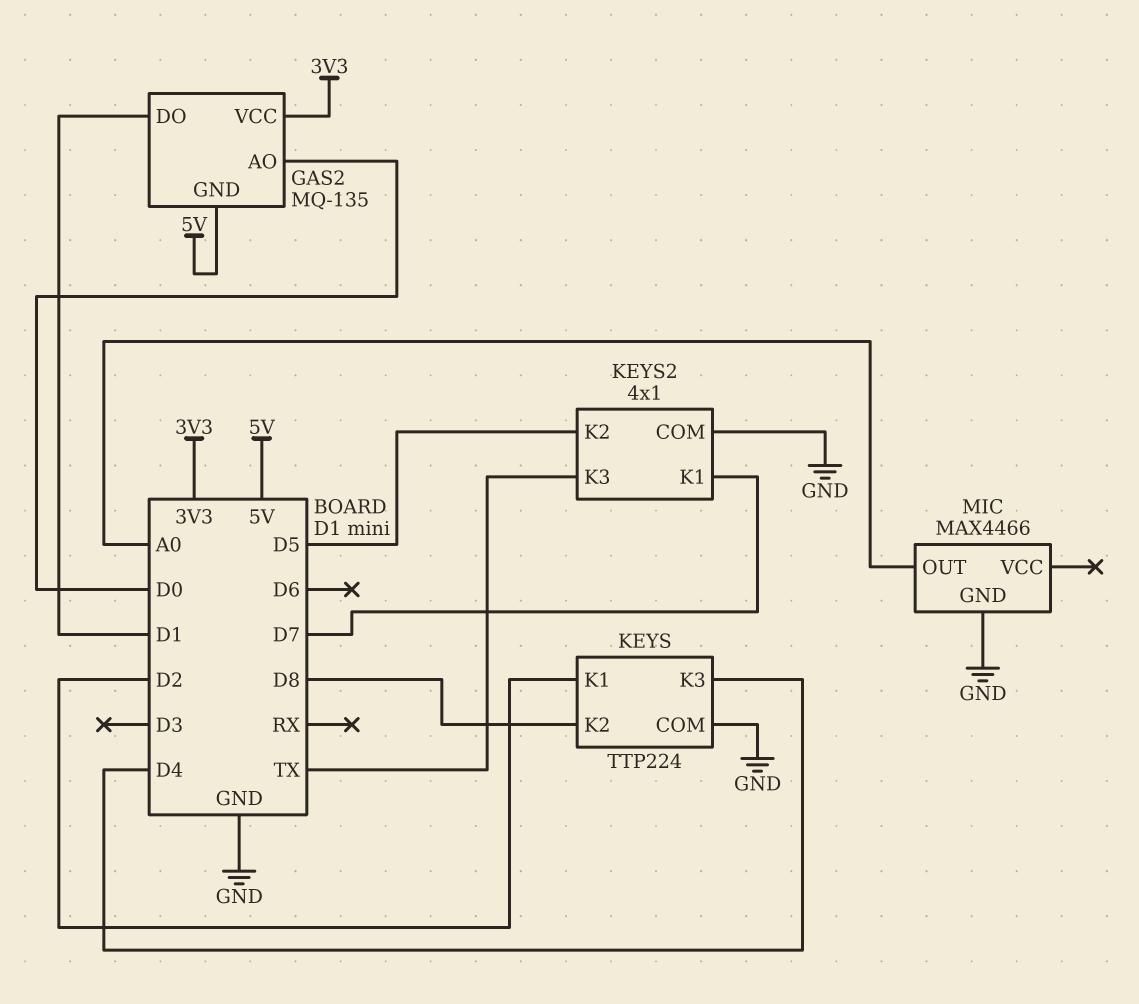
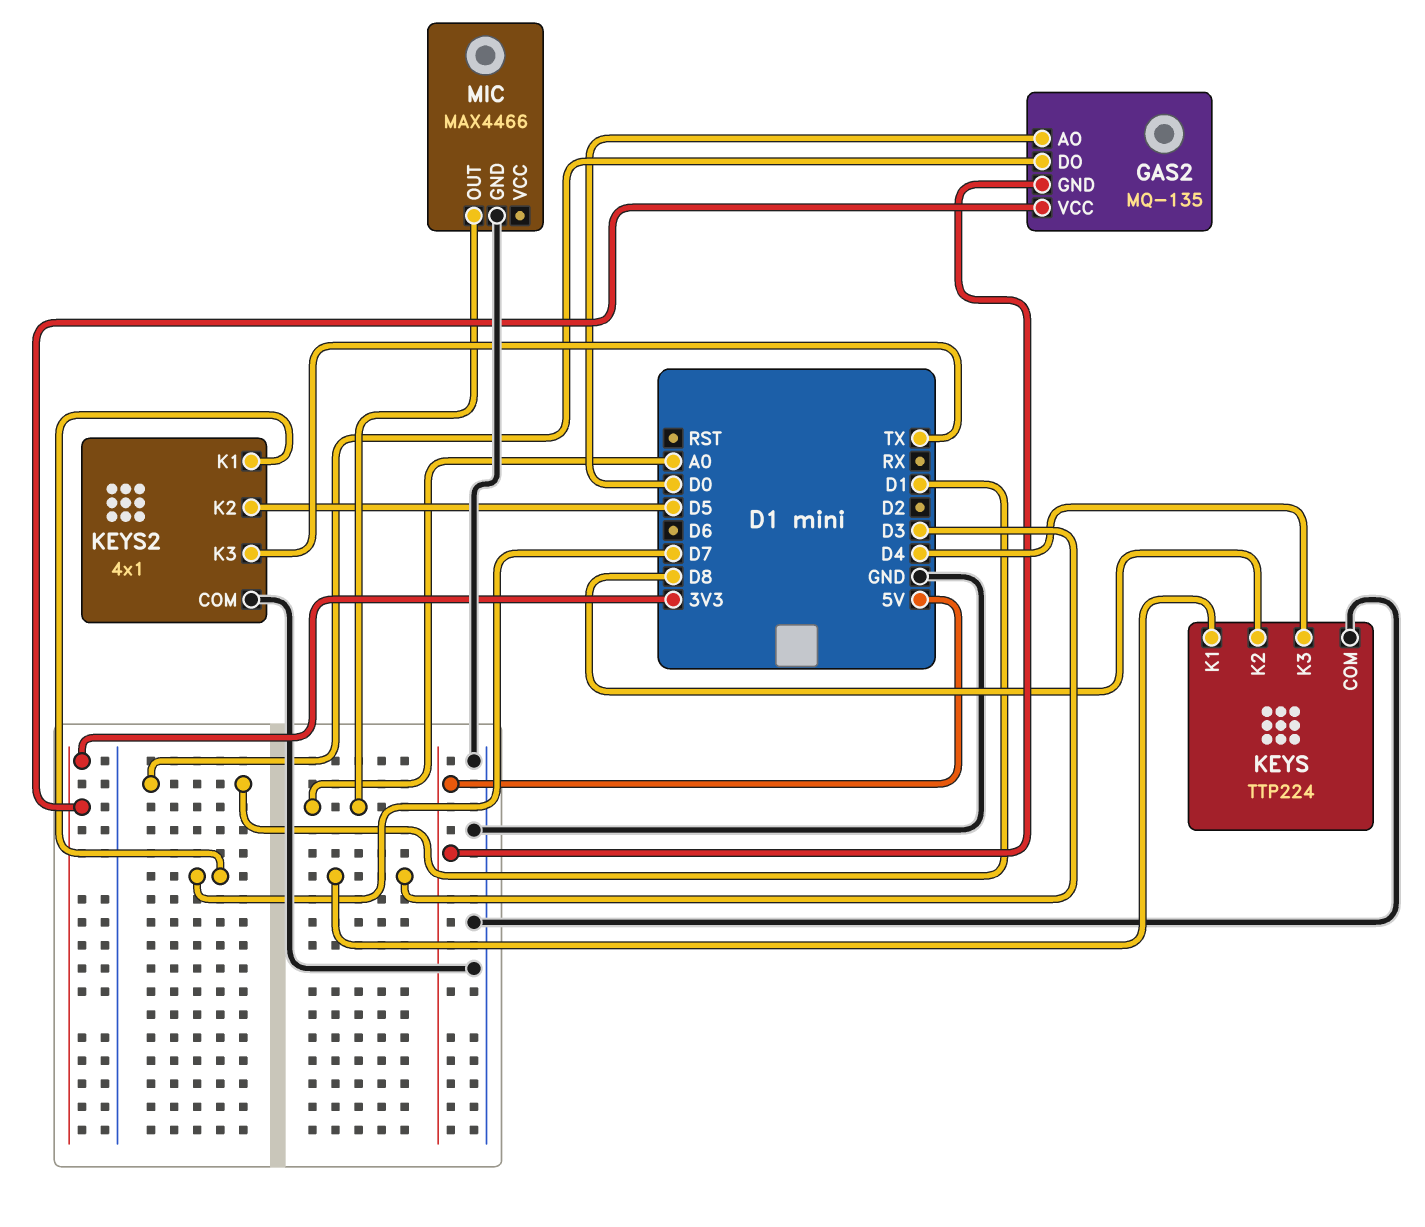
KEYS pin K1: D2 -> D3

